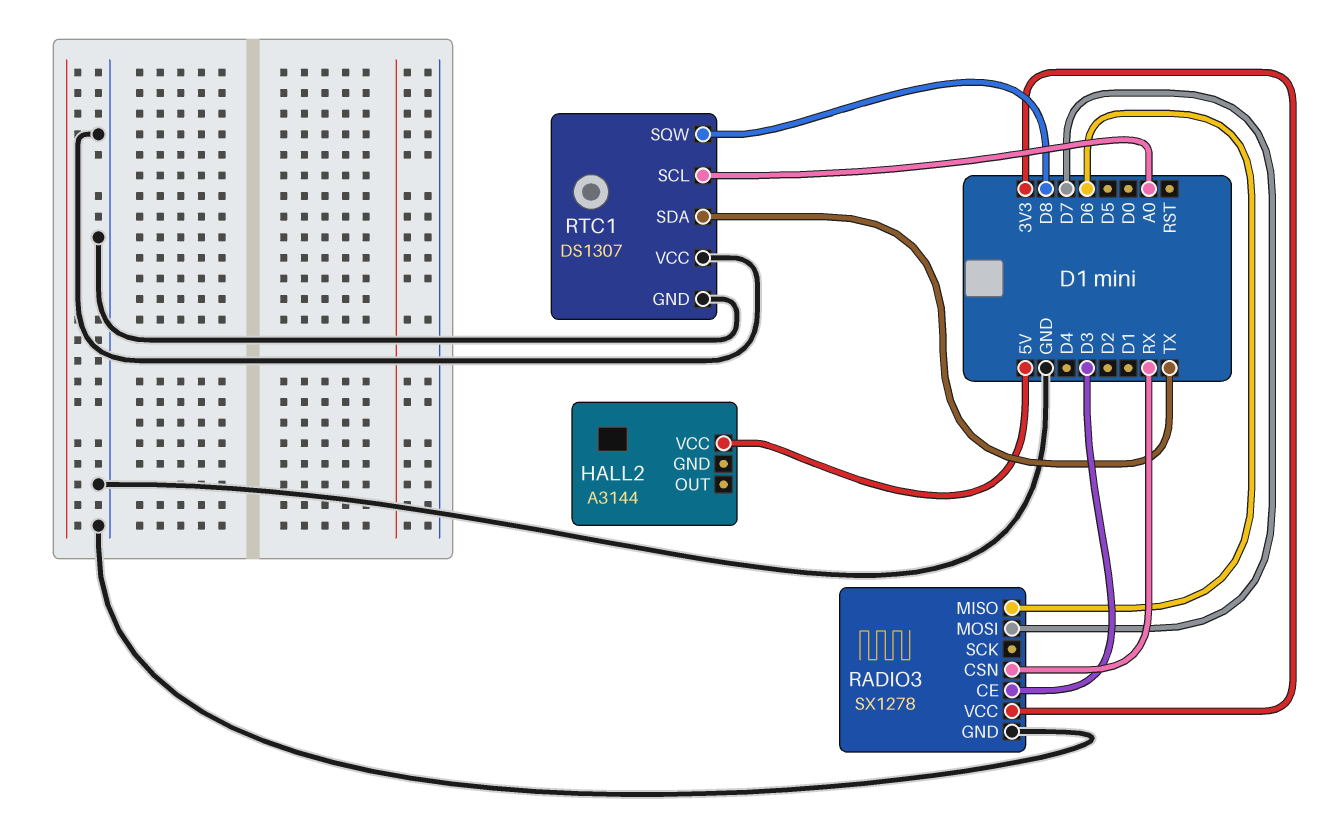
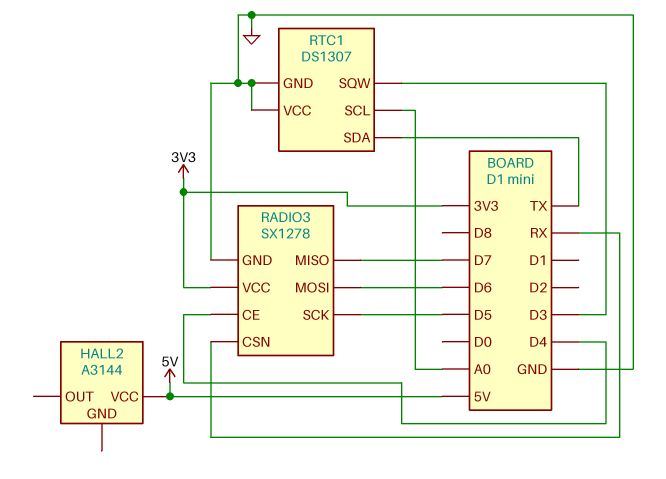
RADIO3 pin CE: D3 -> D4
RADIO3 pin MISO: D6 -> D7
RADIO3 pin MOSI: D7 -> D6
RADIO3 pin SCK: none -> D5
RTC1 pin SQW: D8 -> D3

